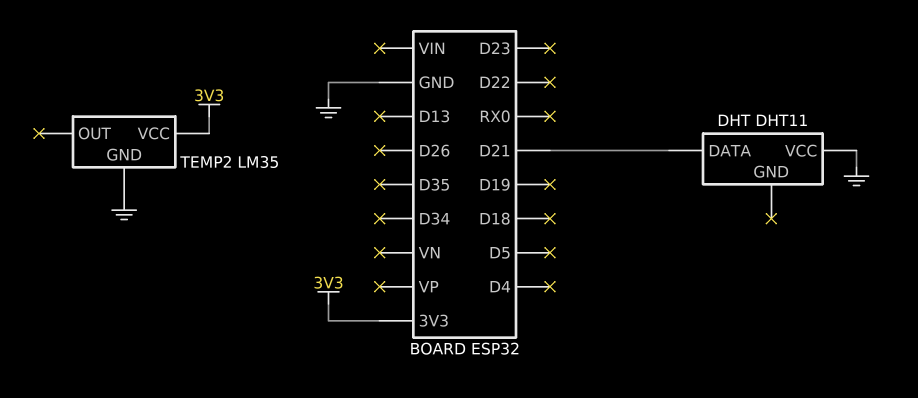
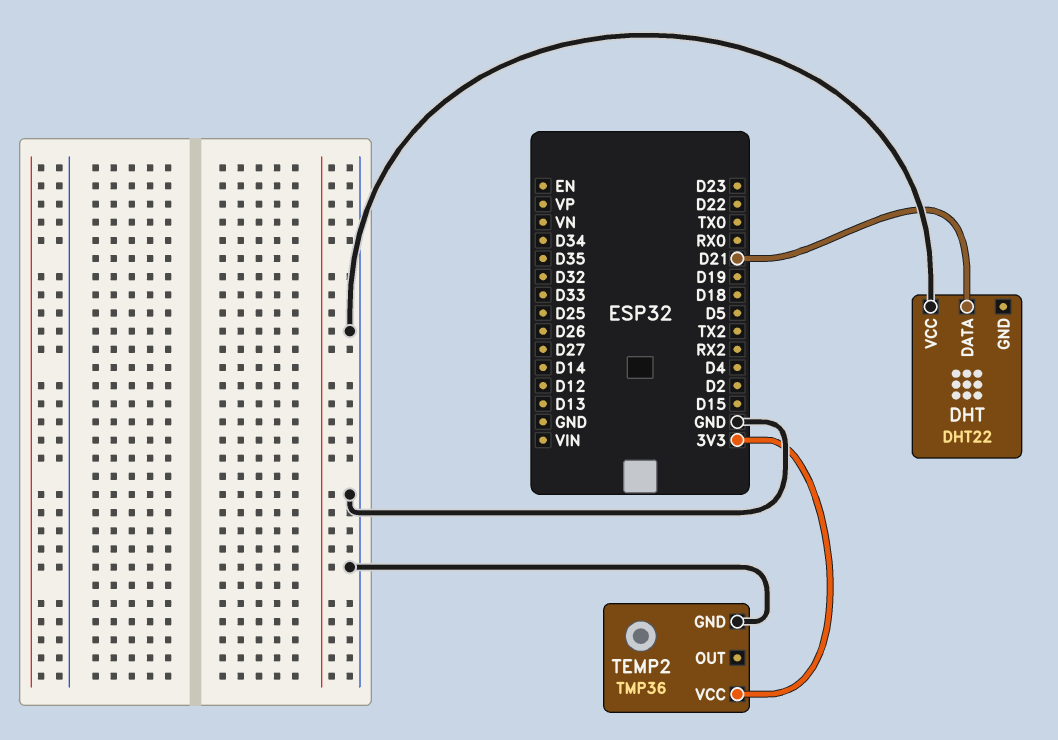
DHT: DHT11 -> DHT22
TEMP2: LM35 -> TMP36

